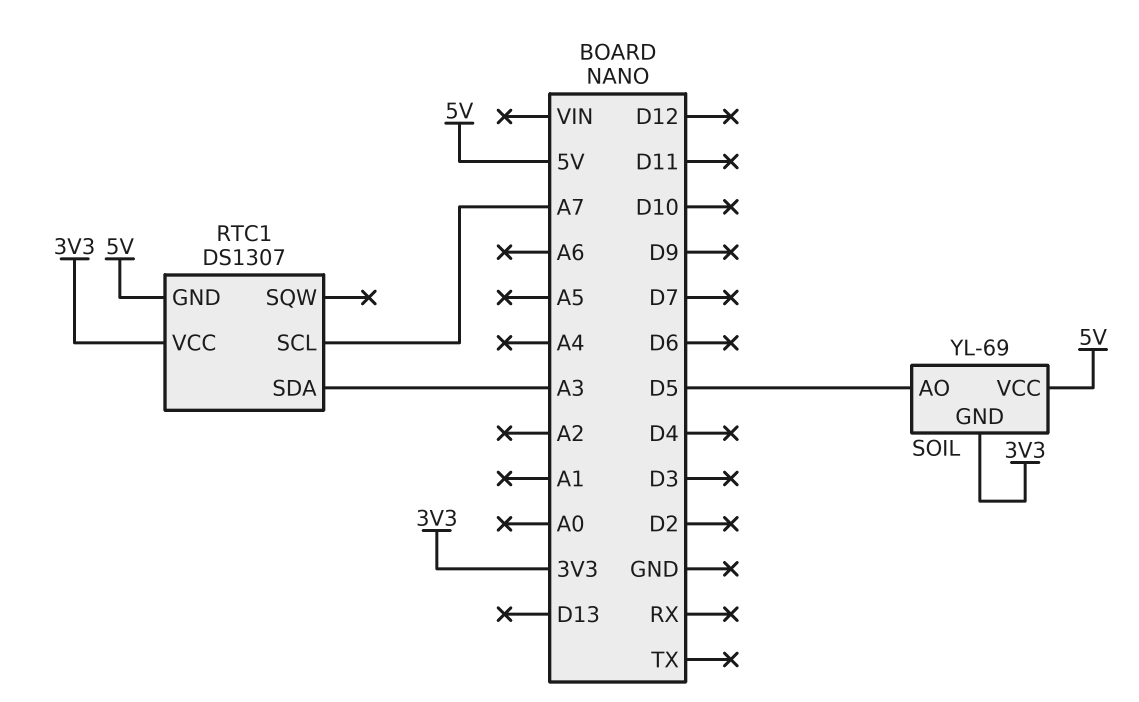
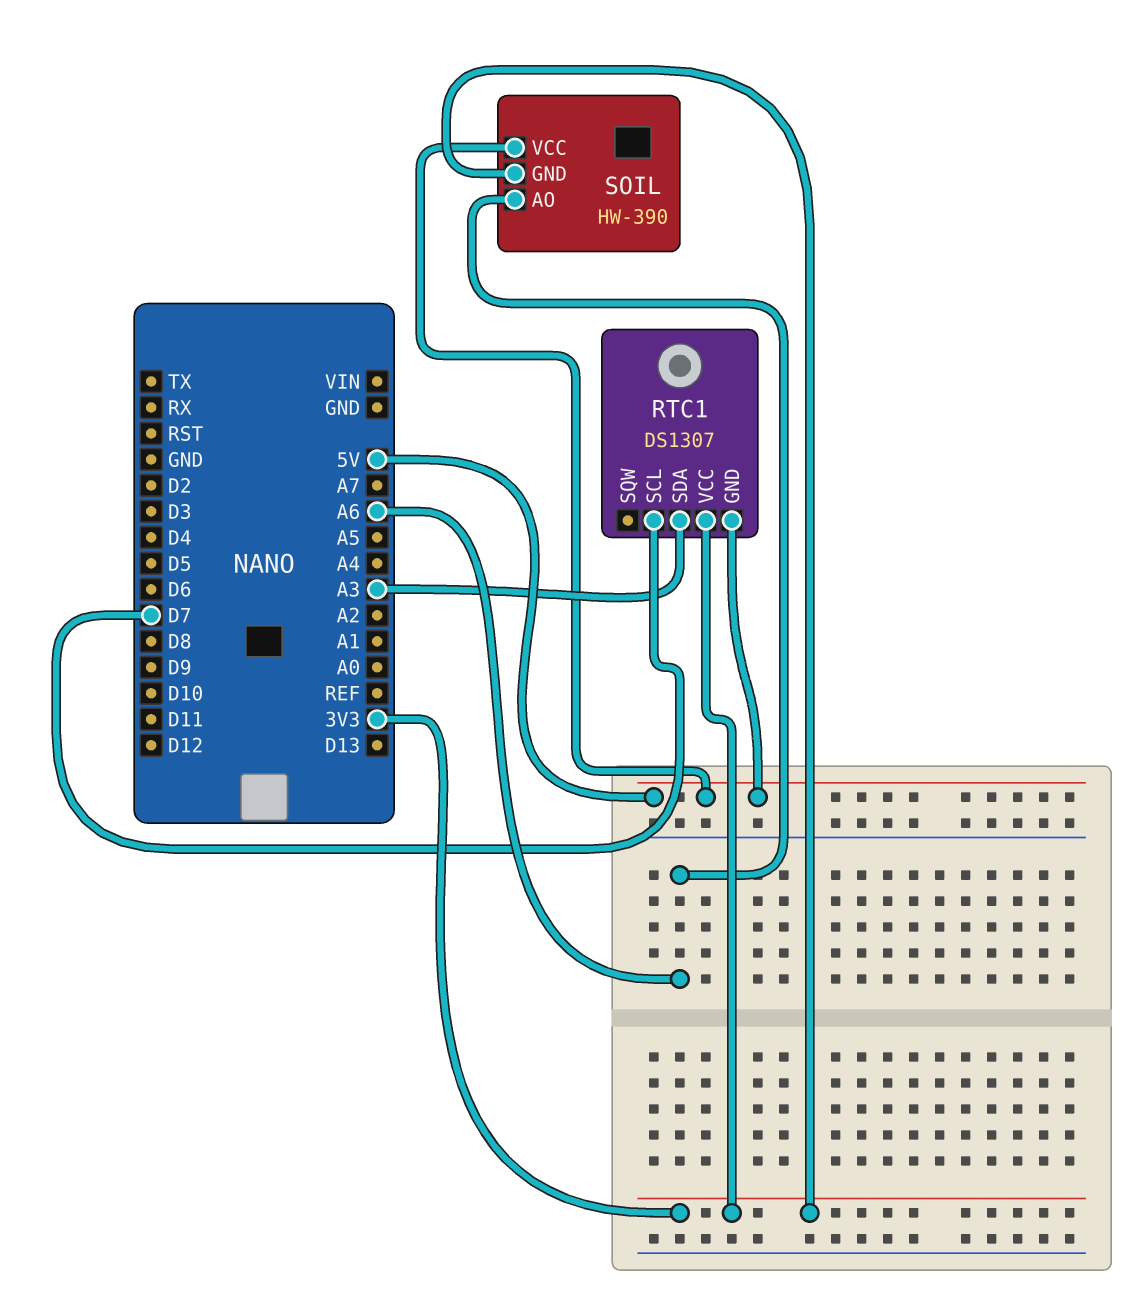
RTC1 pin SCL: A7 -> D7
SOIL: YL-69 -> HW-390
SOIL pin AO: D5 -> A6

